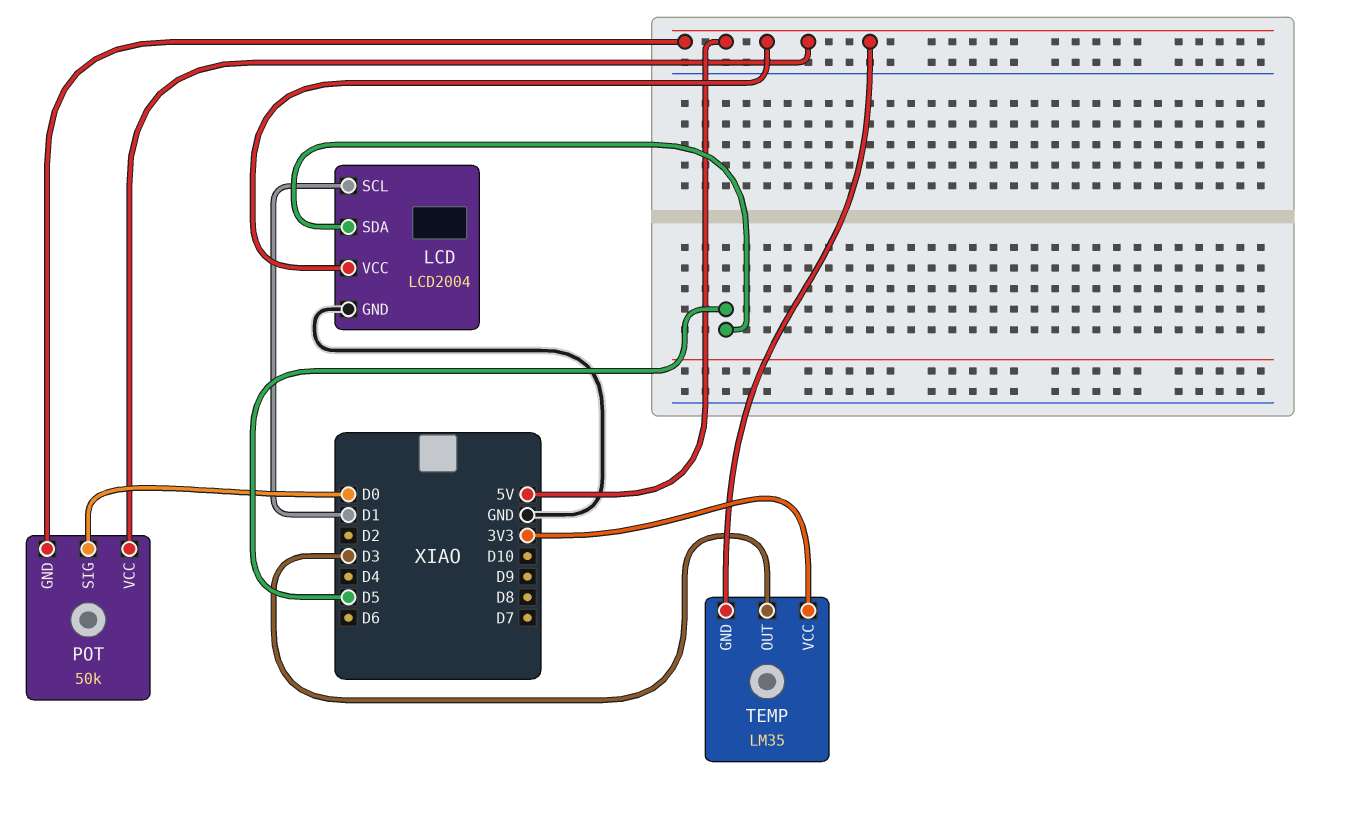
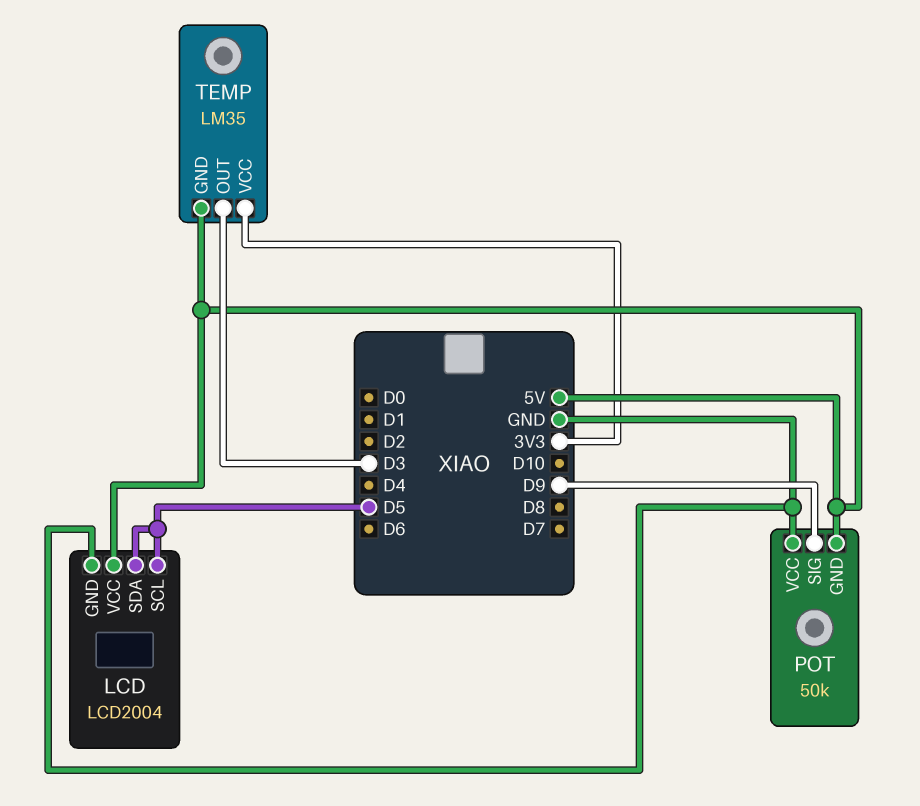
LCD pin SCL: D1 -> D5
POT pin SIG: D0 -> D9
POT pin VCC: 5V -> GND

